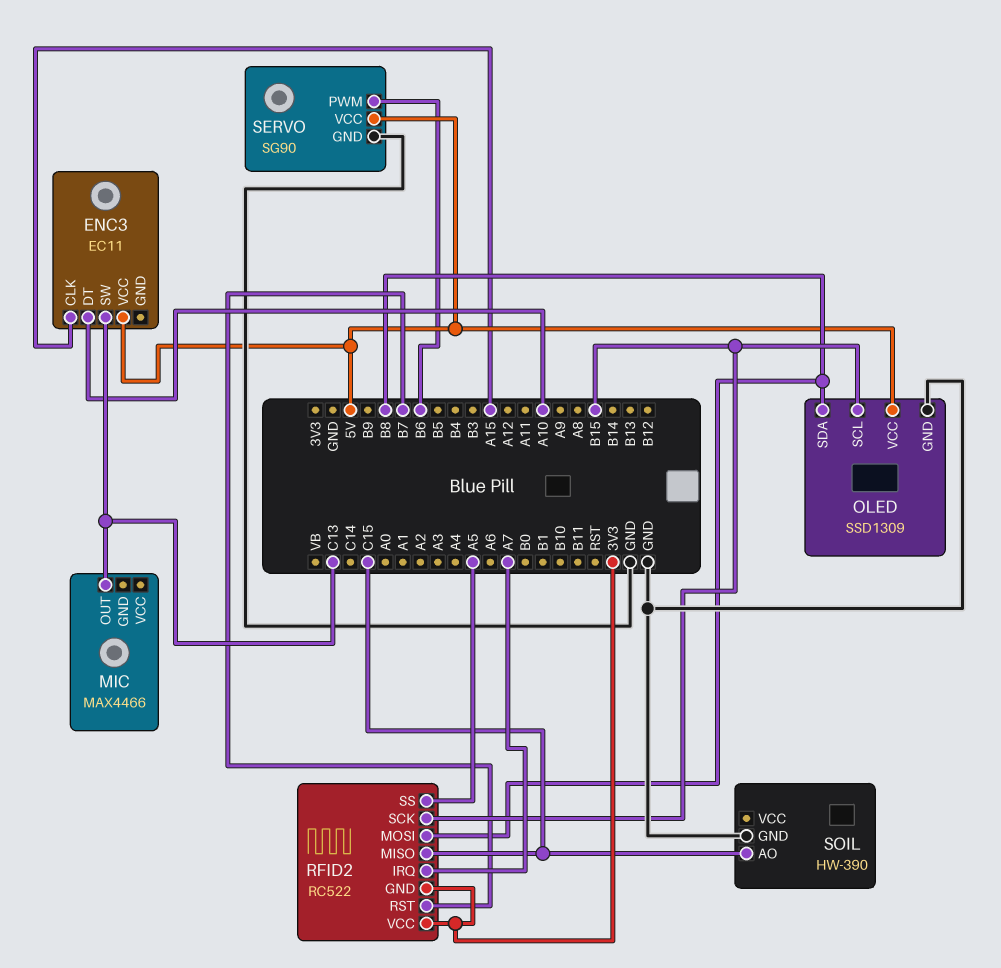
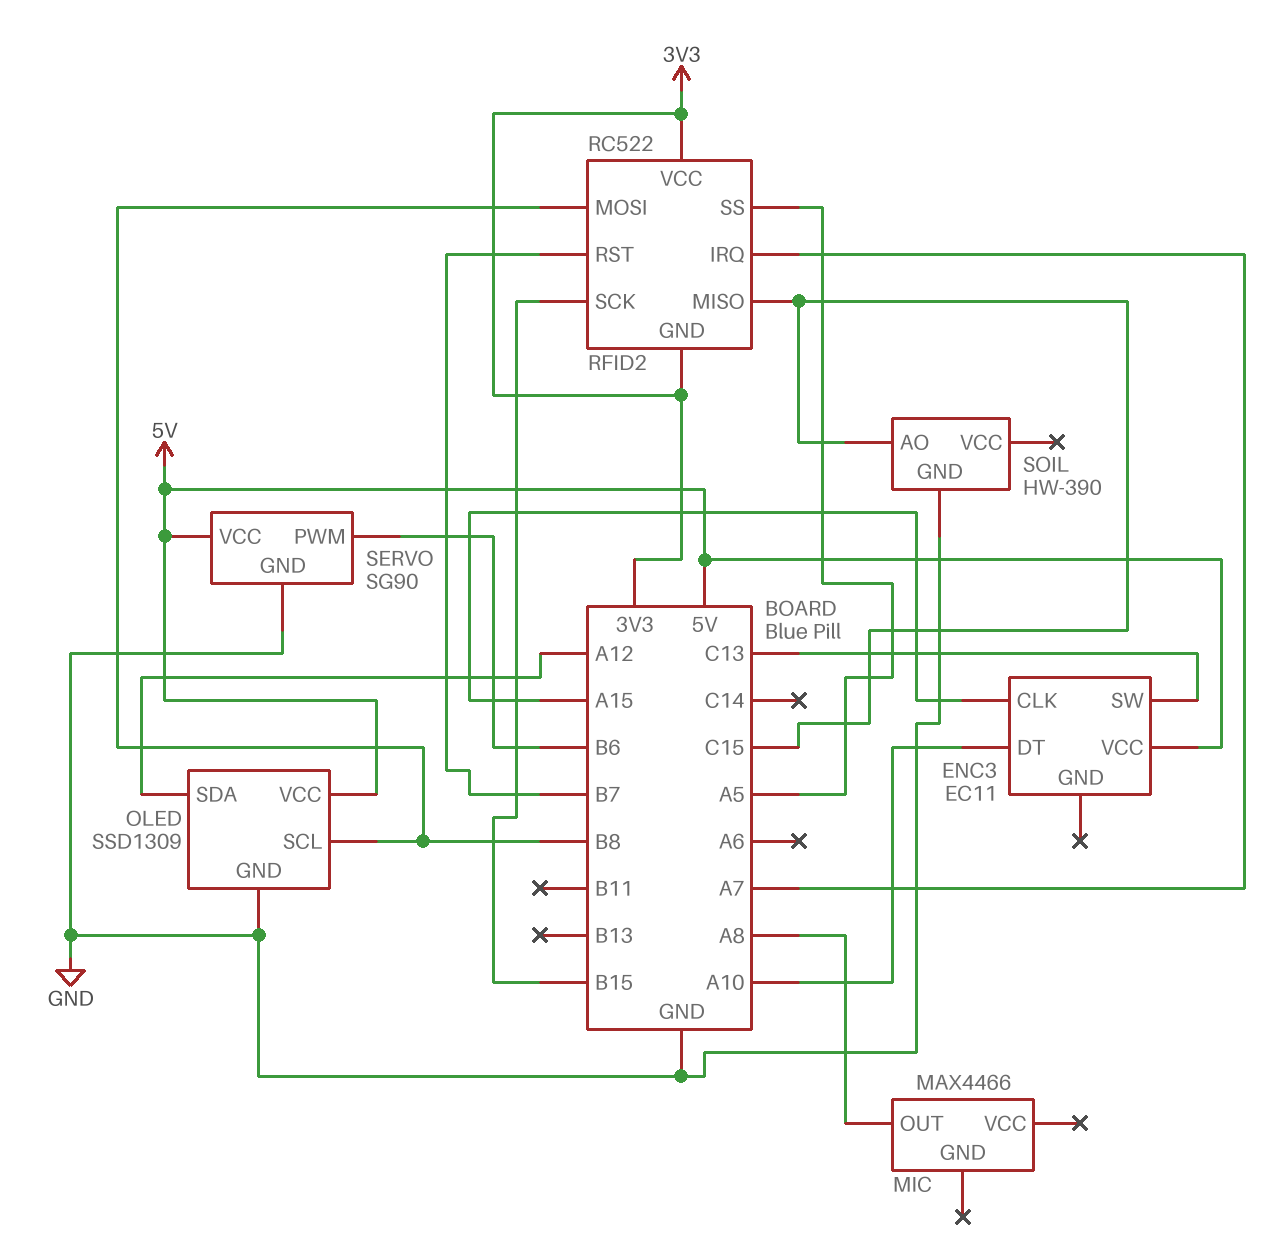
MIC pin OUT: C13 -> A8
OLED pin SCL: B15 -> B8
OLED pin SDA: B8 -> A12

